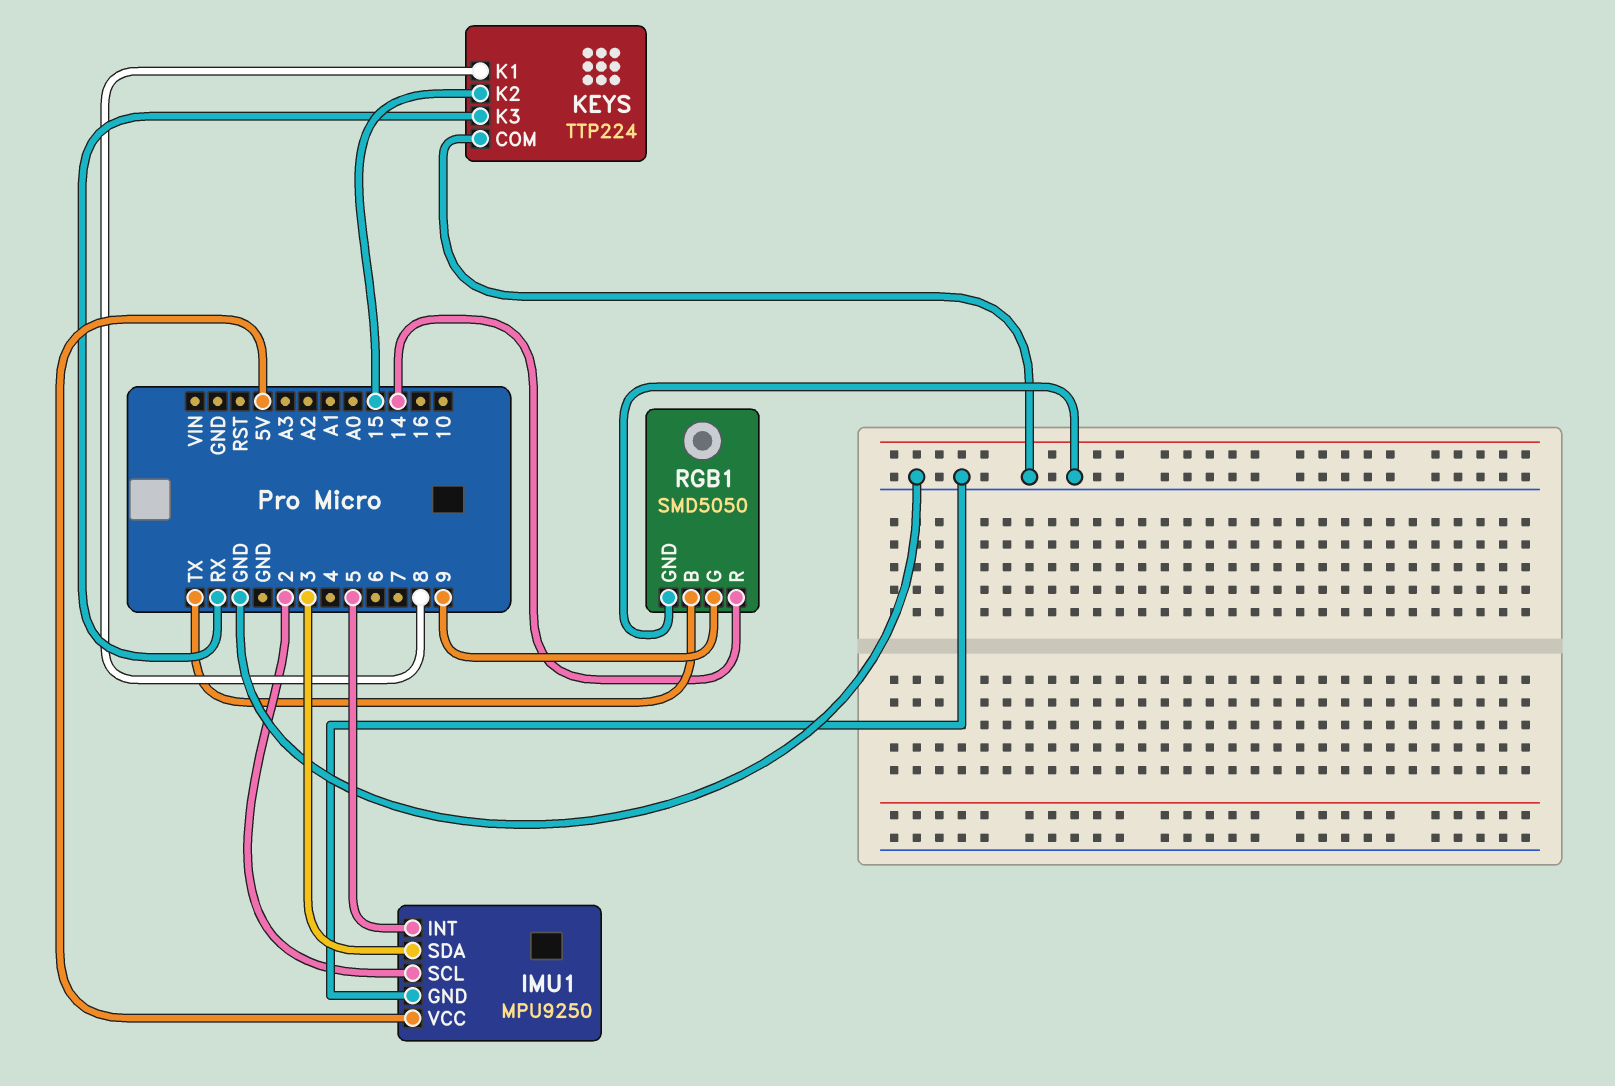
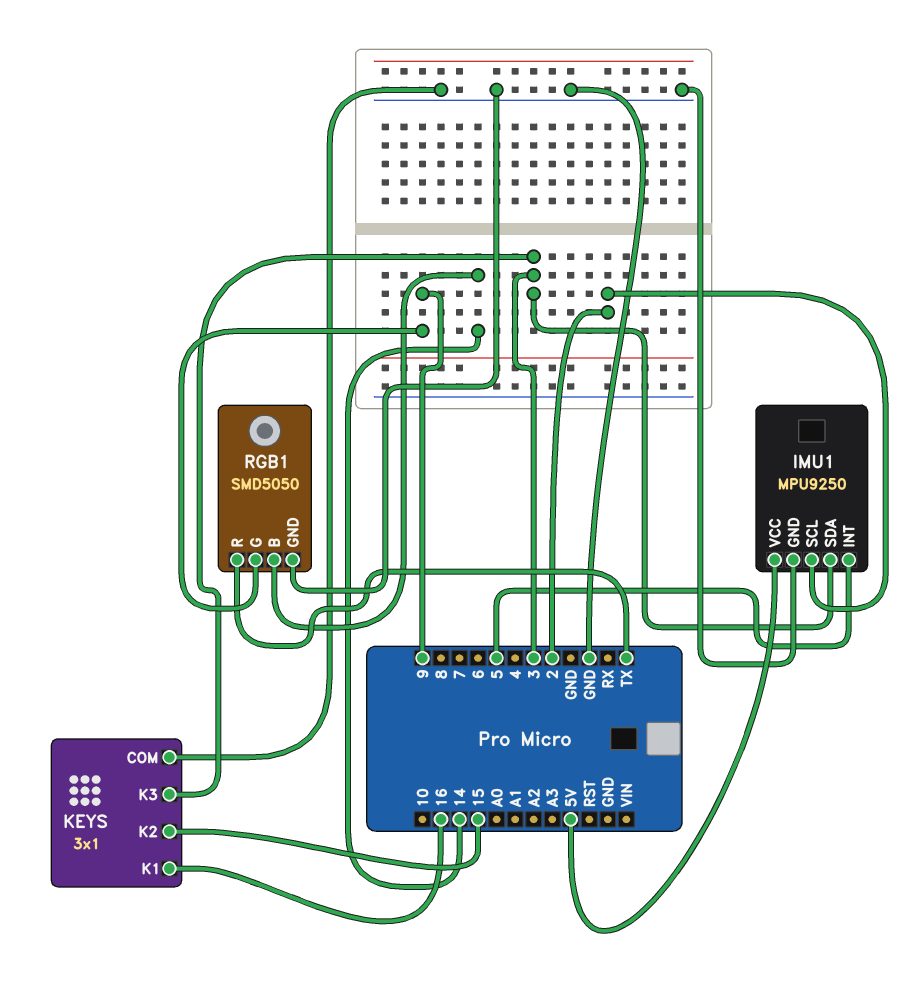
KEYS: TTP224 -> 3x1
KEYS pin K1: 8 -> 16
KEYS pin K3: RX -> 3
RGB1 pin B: TX -> 14
RGB1 pin R: 14 -> TX

